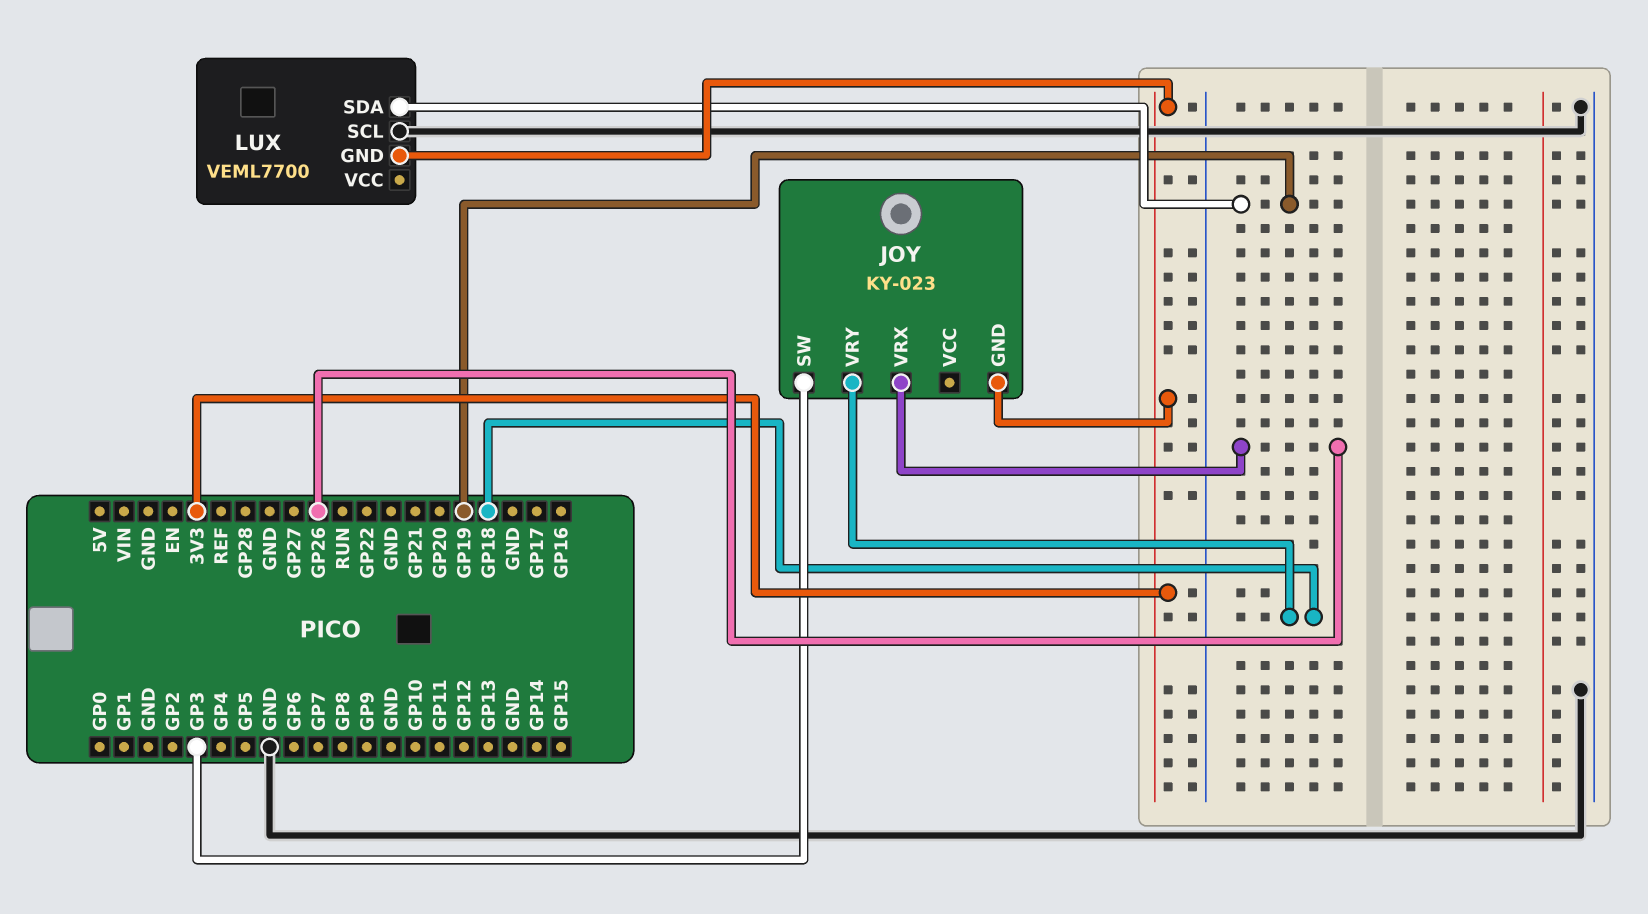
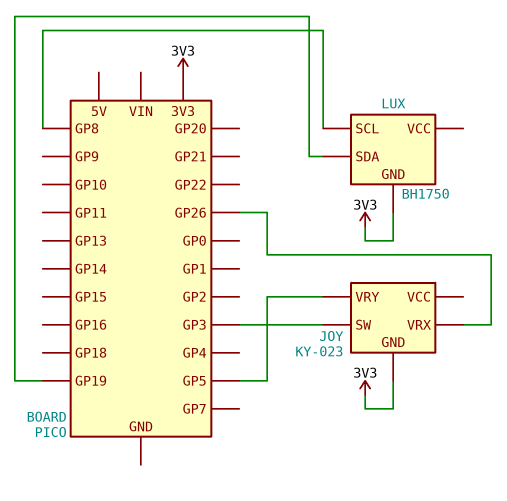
JOY pin VRY: GP18 -> GP5
LUX: VEML7700 -> BH1750
LUX pin SCL: GND -> GP8

